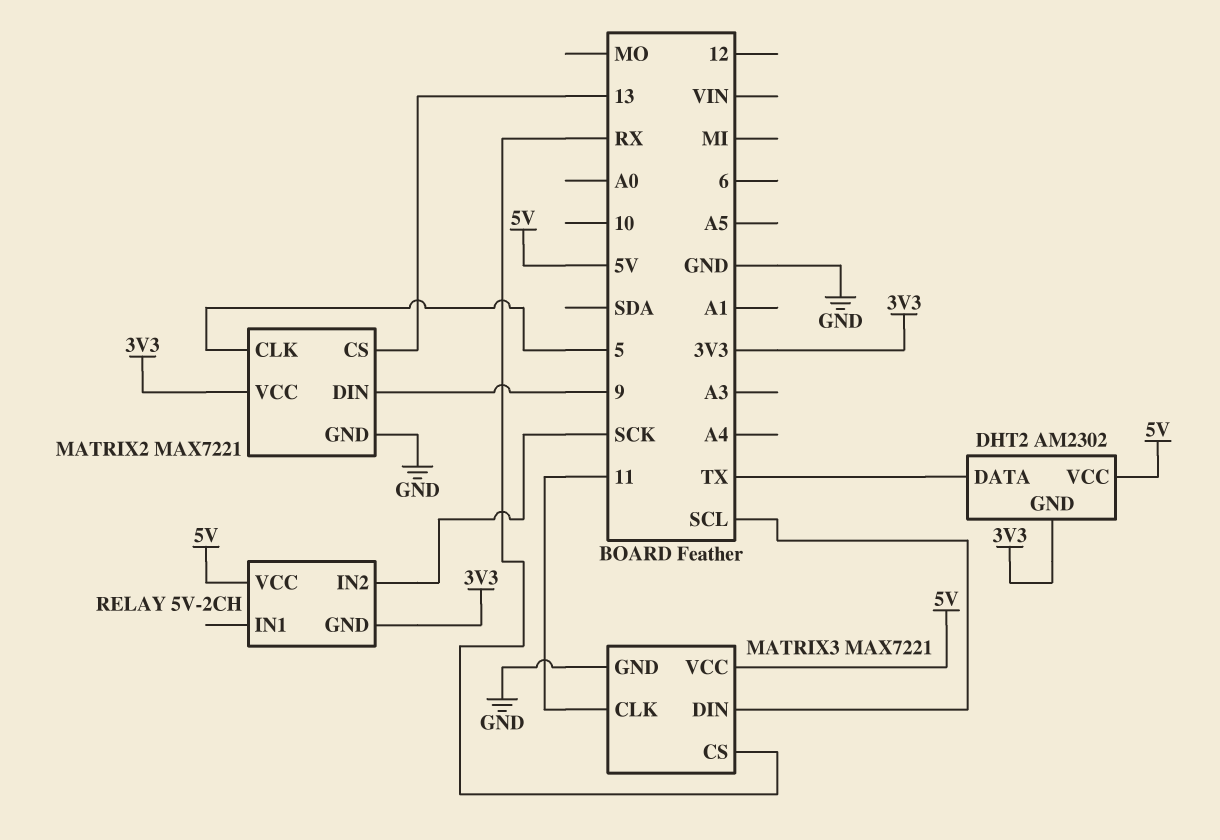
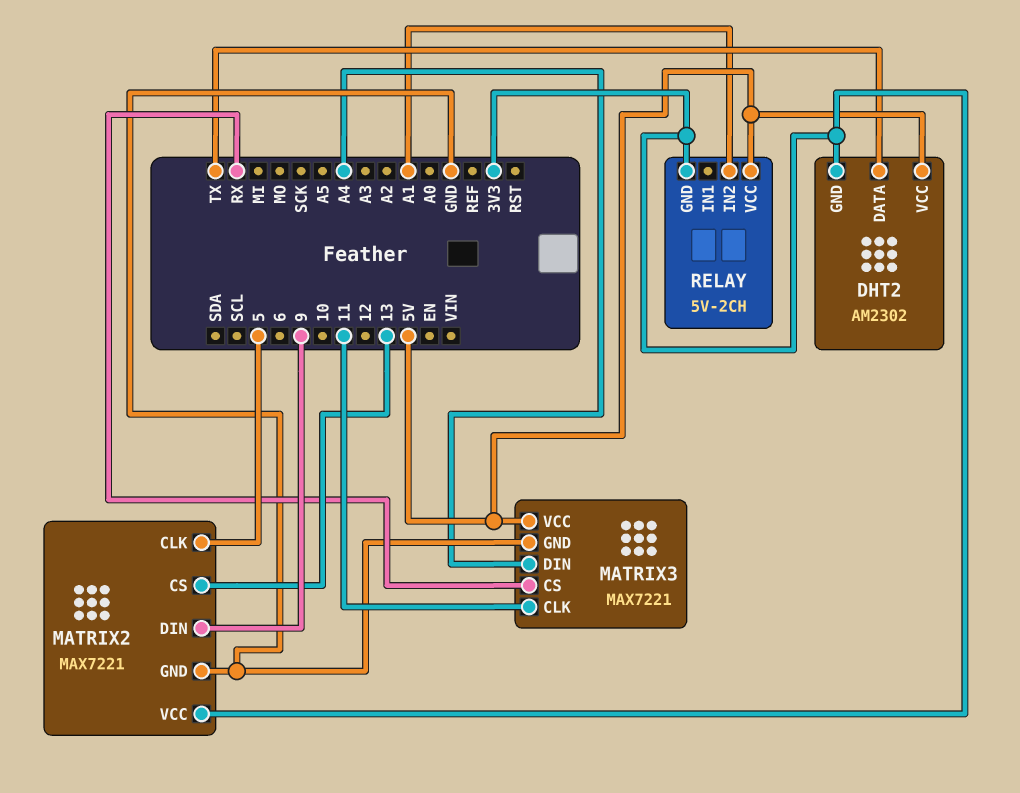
MATRIX3 pin DIN: SCL -> A4
RELAY pin IN2: SCK -> A1

